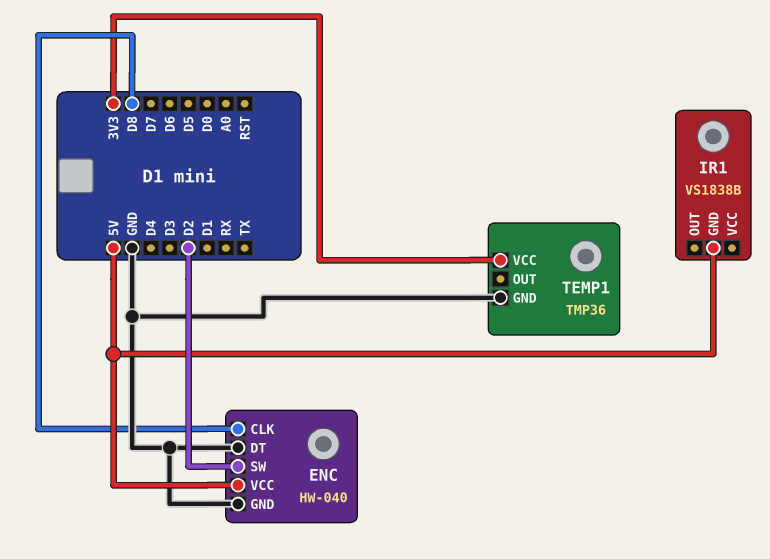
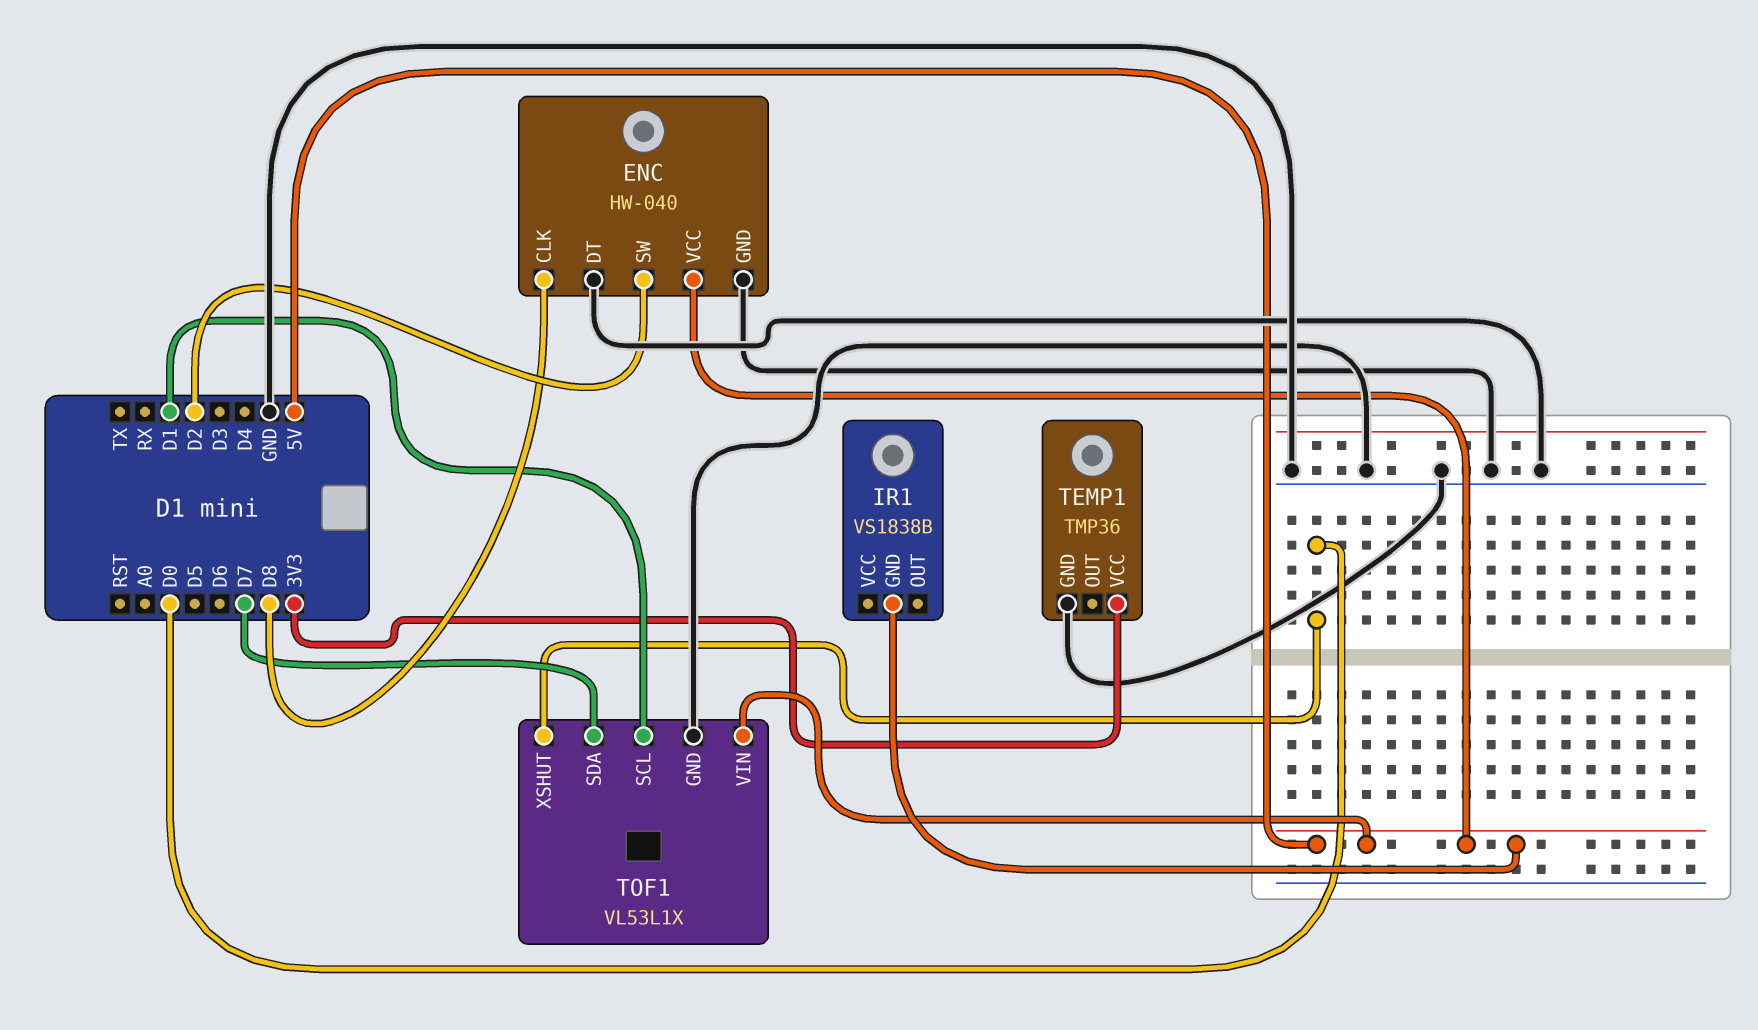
TOF1: none -> VL53L1X
TOF1 pin GND: none -> GND
TOF1 pin SCL: none -> D1
TOF1 pin SDA: none -> D7
TOF1 pin VIN: none -> 5V
TOF1 pin XSHUT: none -> D0

